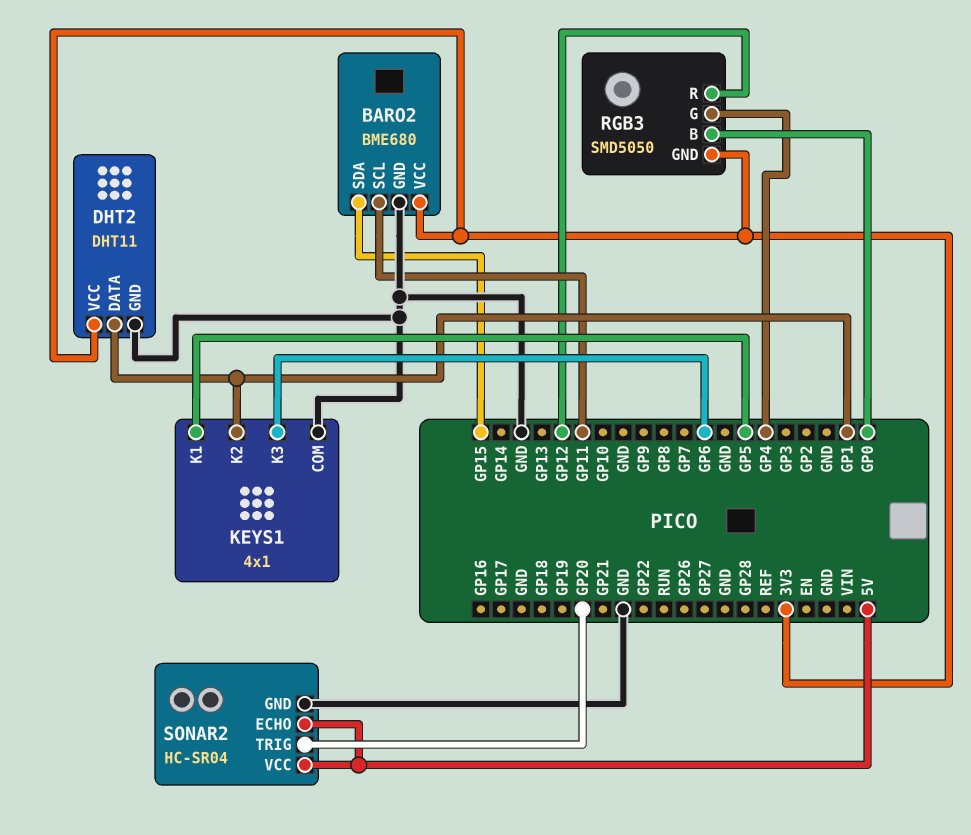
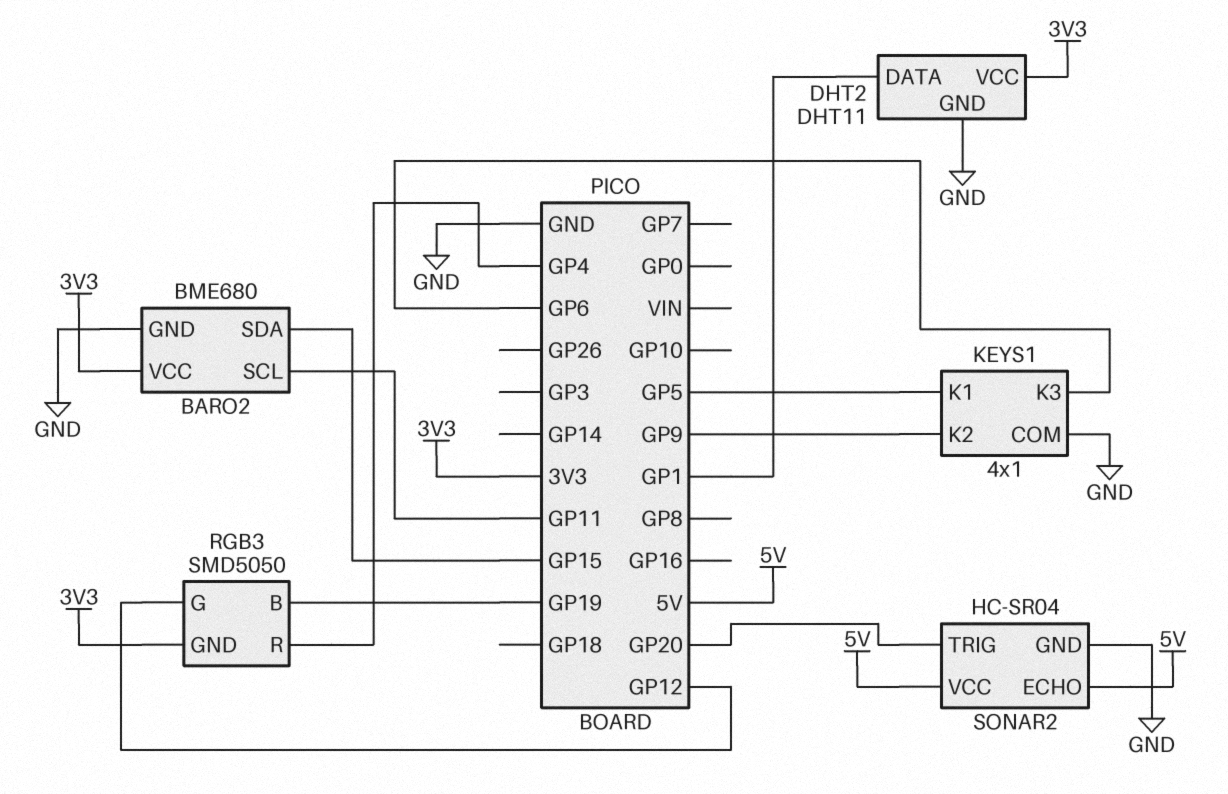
KEYS1 pin K2: GP1 -> GP9
RGB3 pin B: GP0 -> GP19
RGB3 pin G: GP4 -> GP12
RGB3 pin R: GP12 -> GP4

